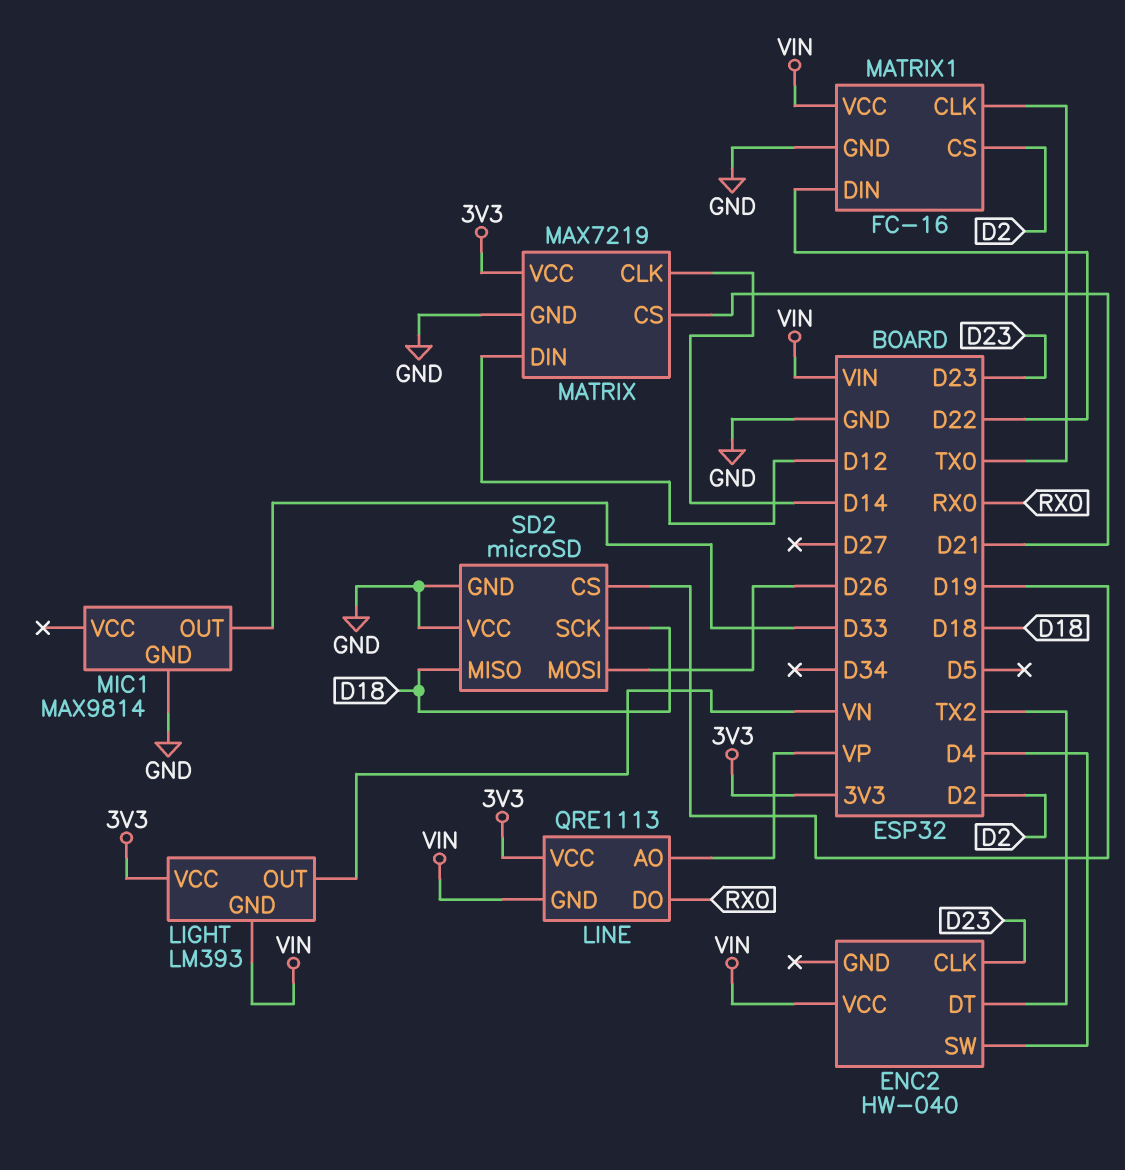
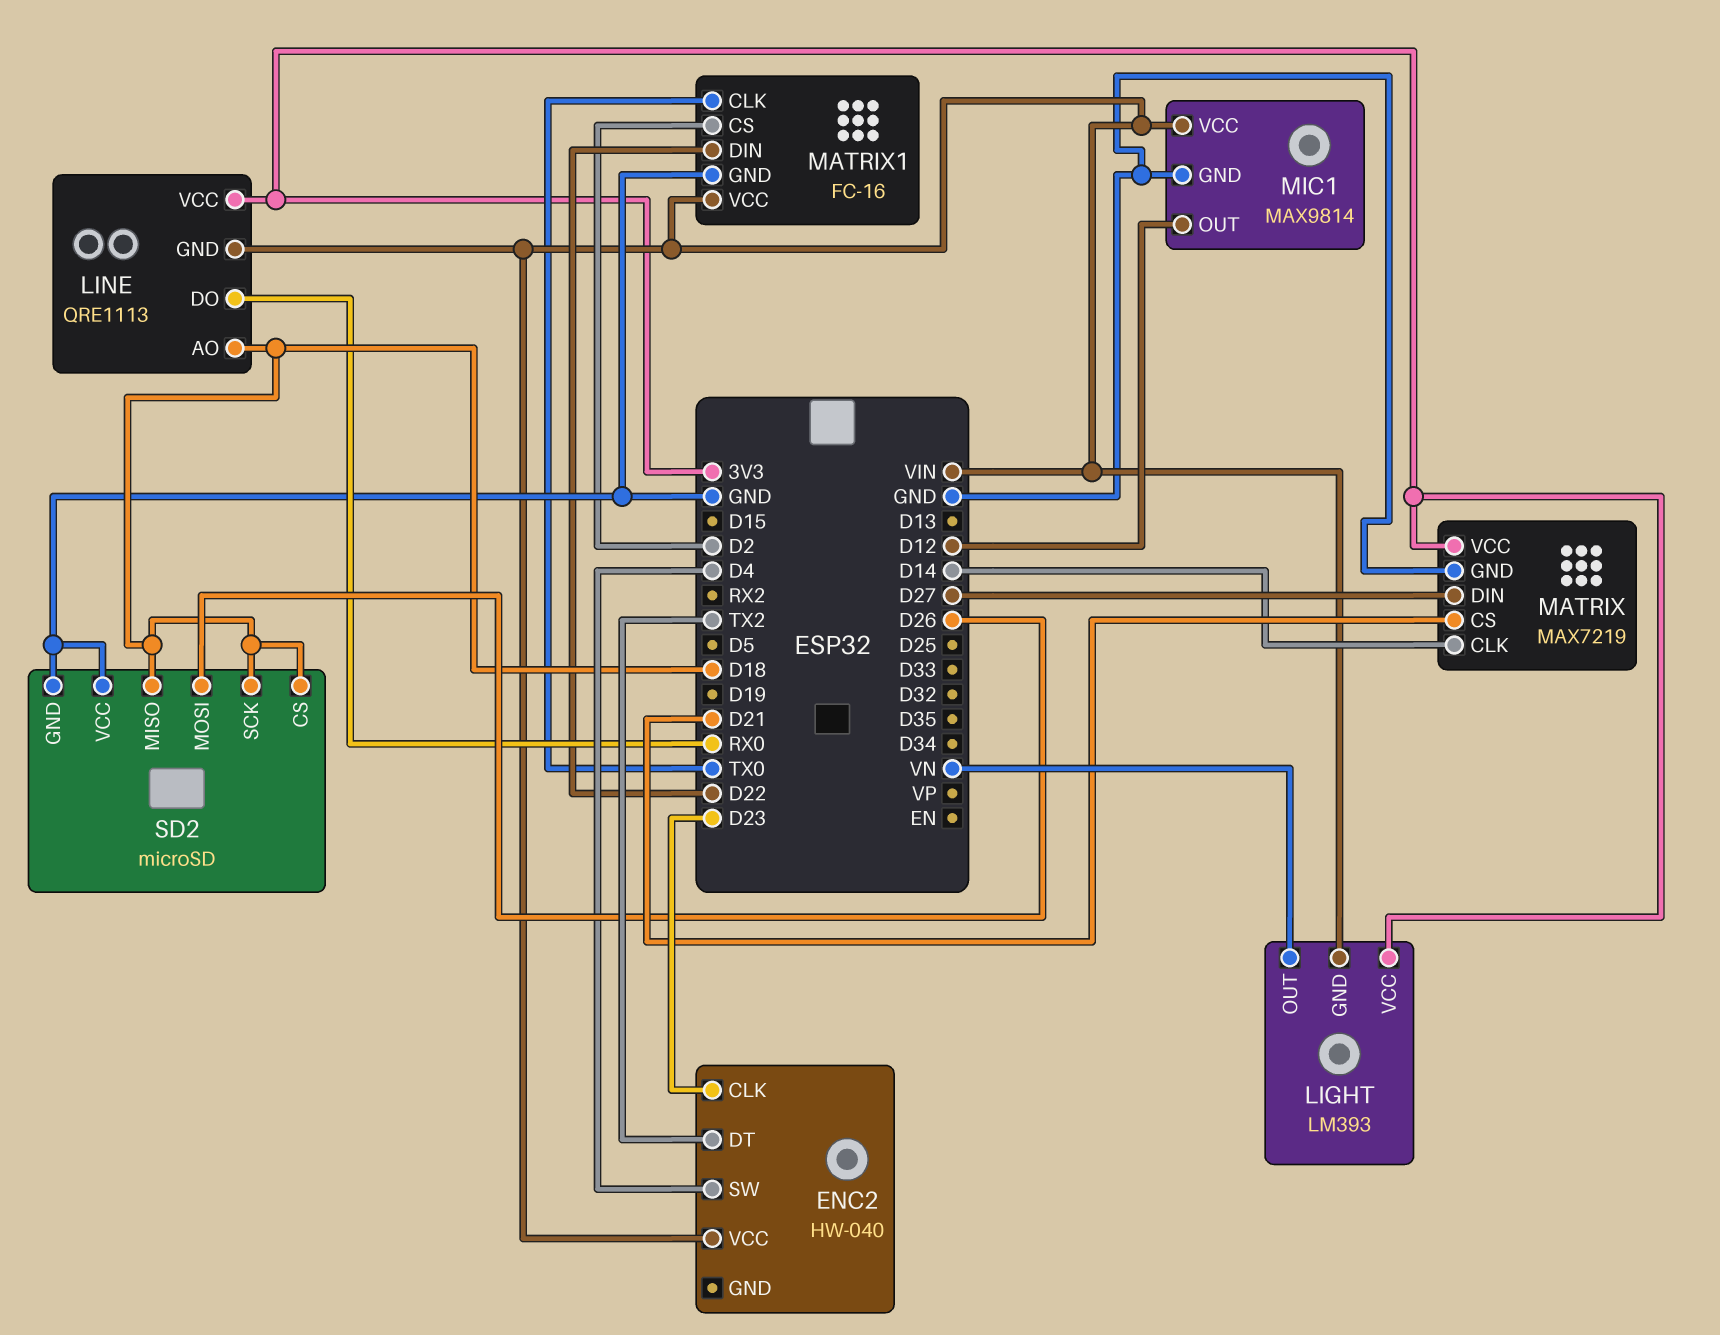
LINE pin AO: VP -> D18
MATRIX pin DIN: D12 -> D27
MIC1 pin OUT: D33 -> D12
MIC1 pin VCC: none -> VIN
SD2 pin CS: D19 -> D18

